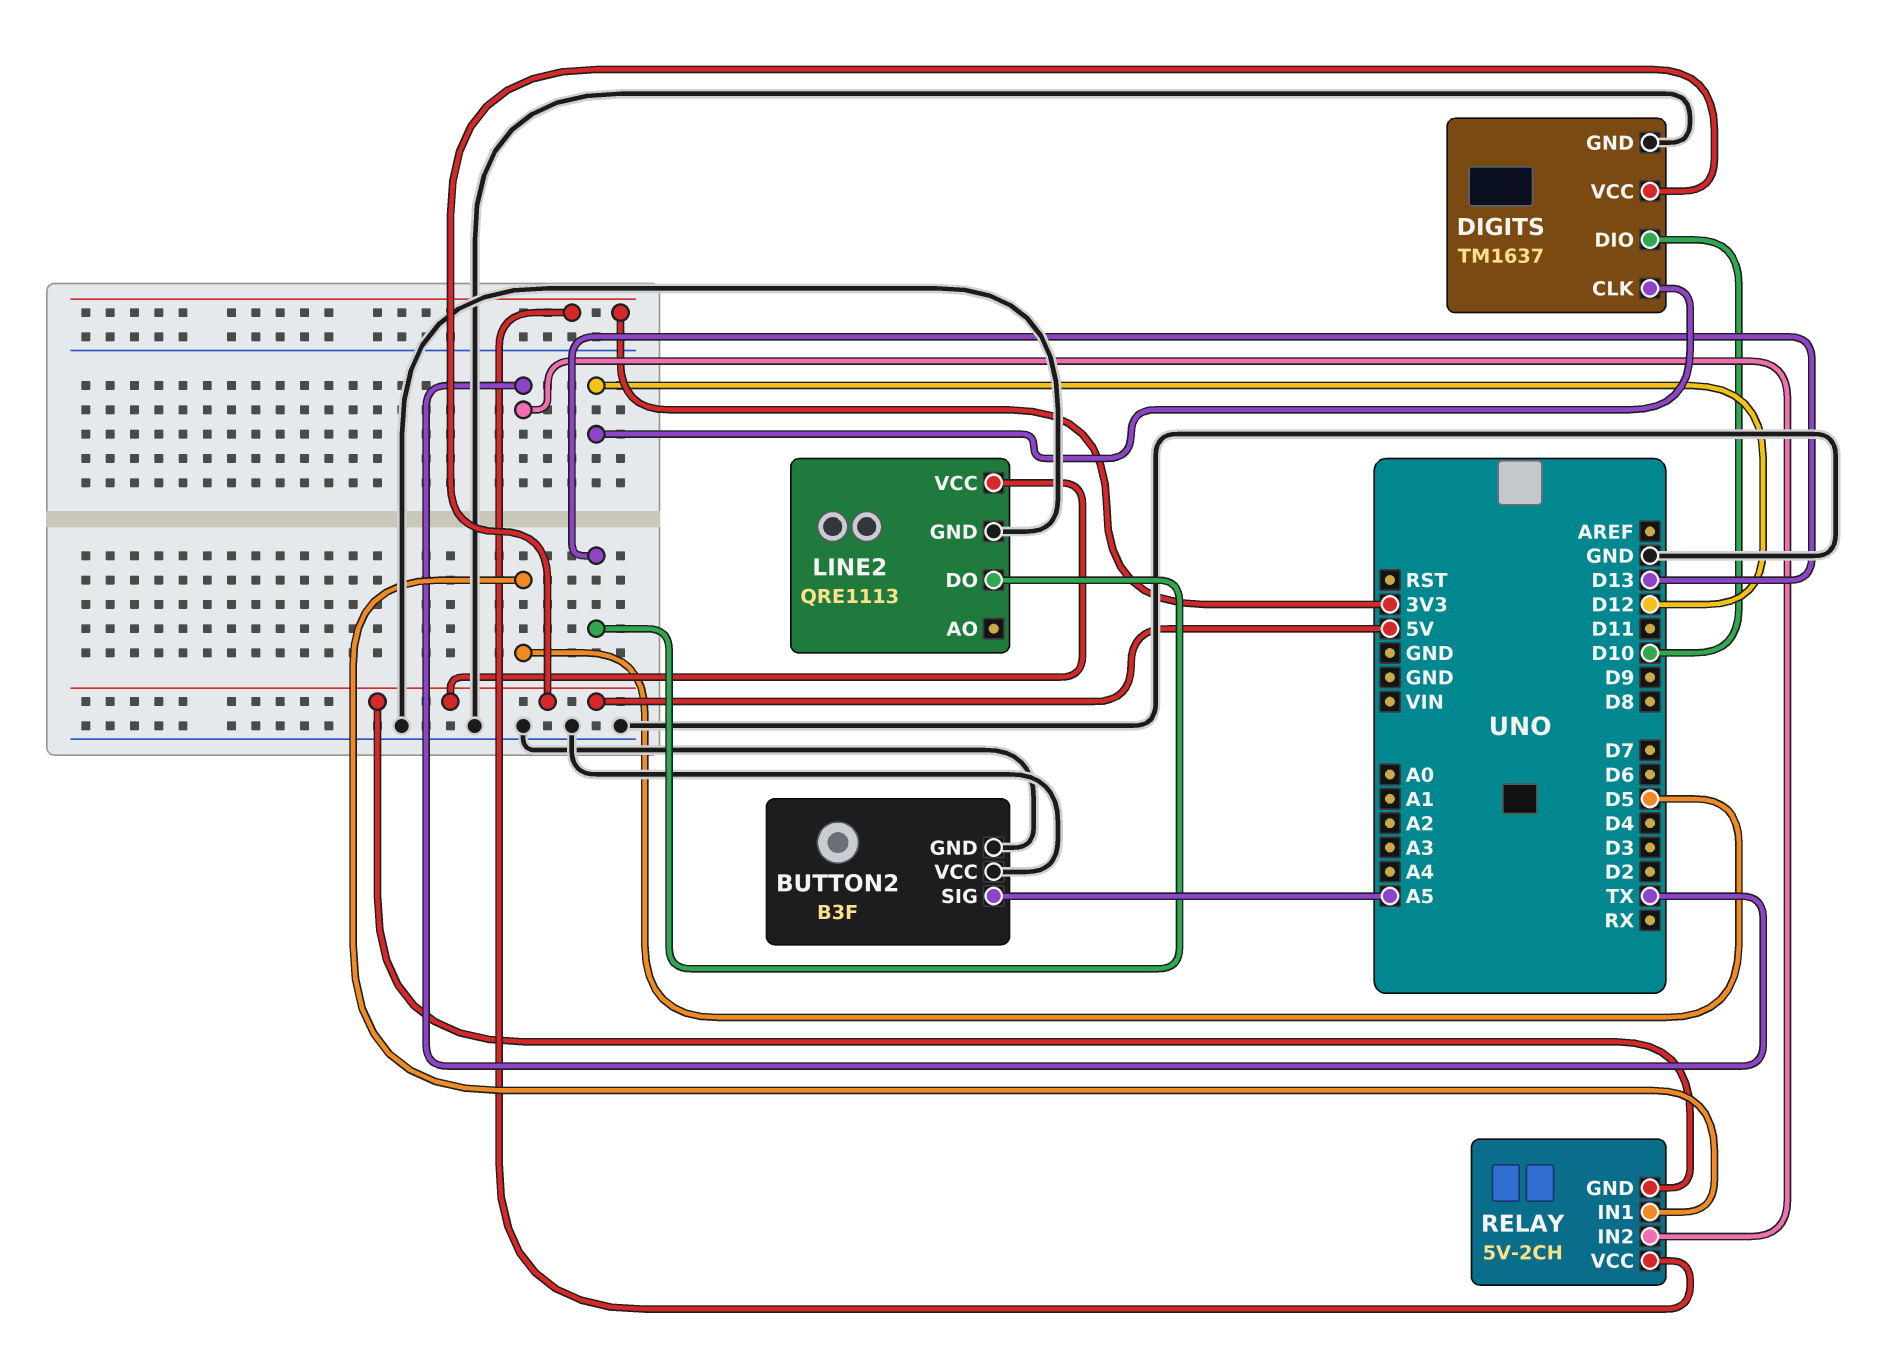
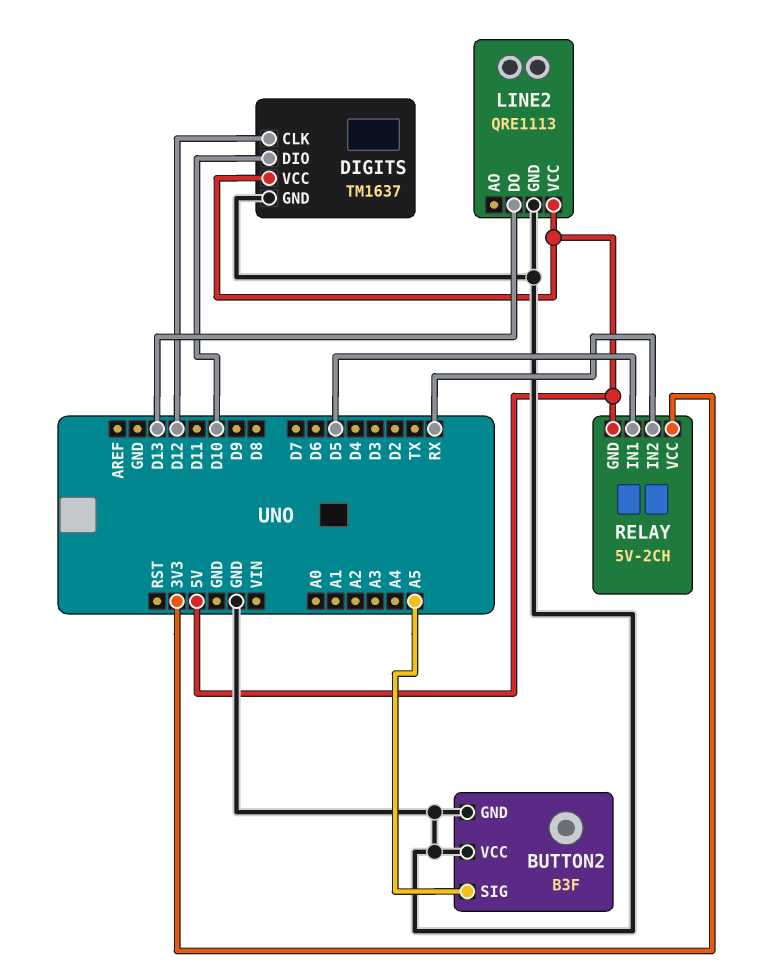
RELAY pin IN2: TX -> RX

